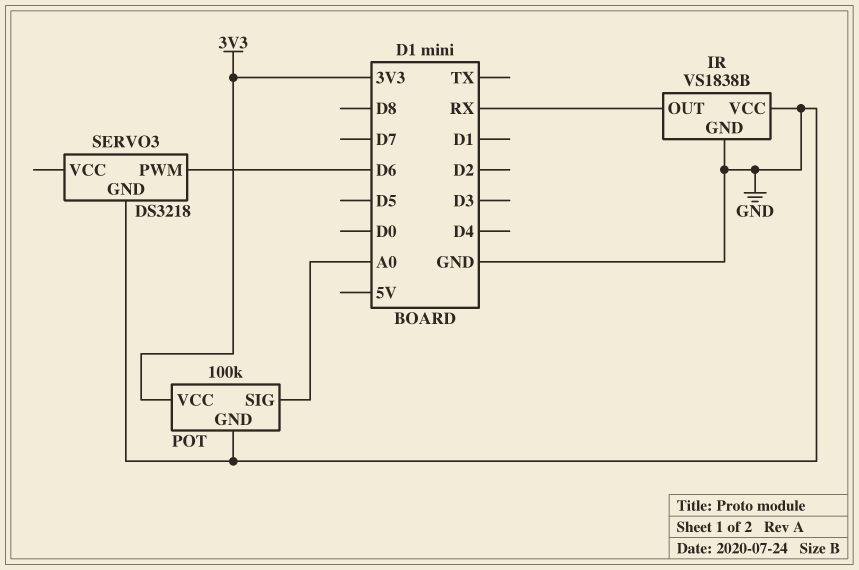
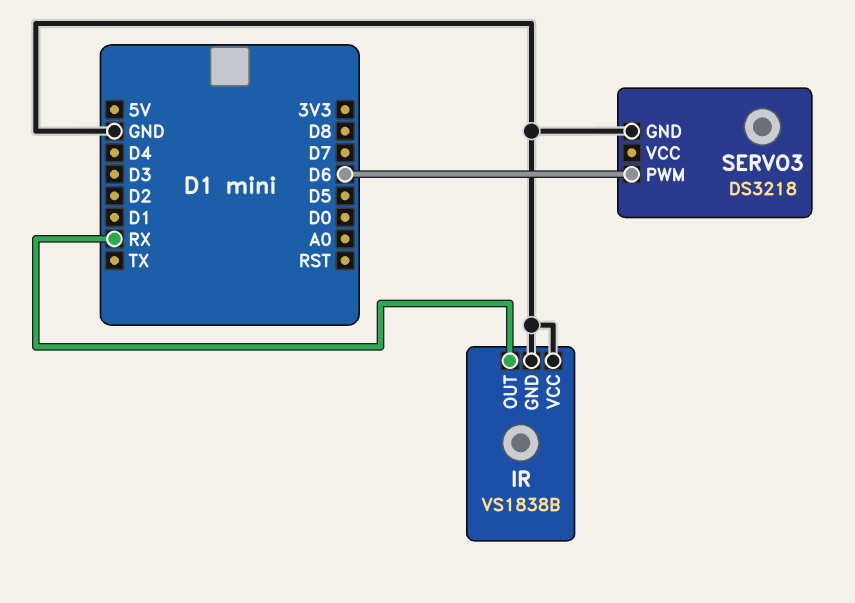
POT: 100k -> none
POT pin GND: GND -> none
POT pin SIG: A0 -> none
POT pin VCC: 3V3 -> none

